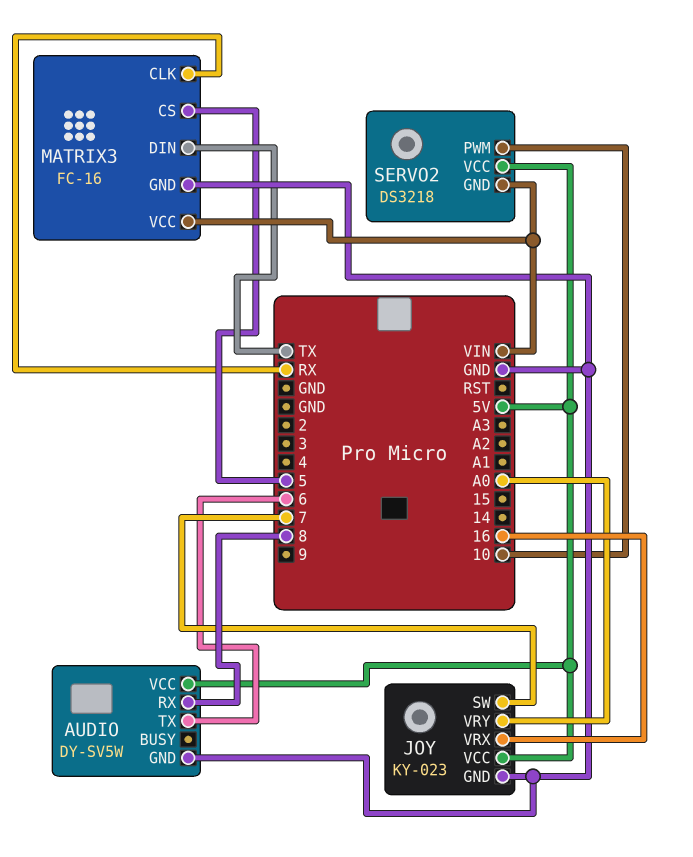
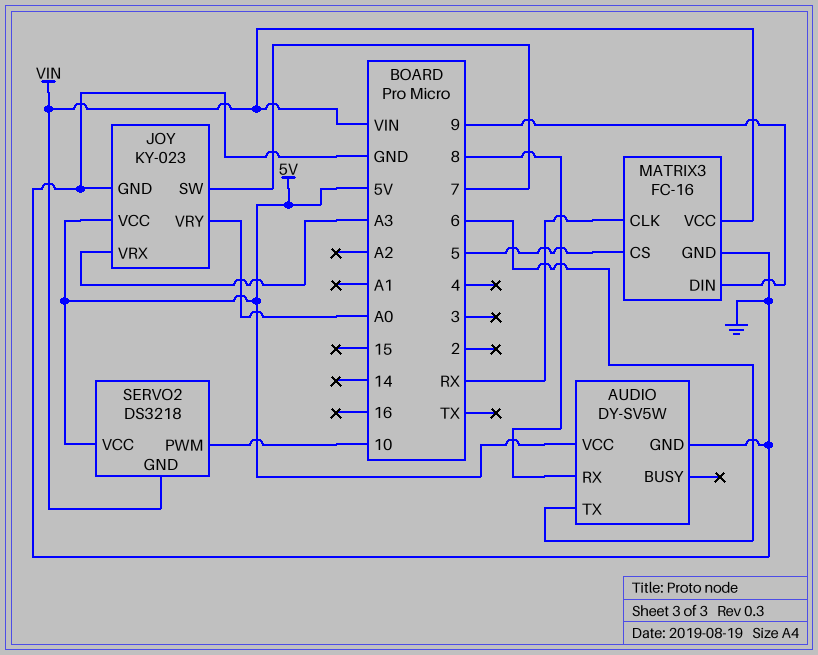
JOY pin VRX: 16 -> A3
MATRIX3 pin DIN: TX -> 9

